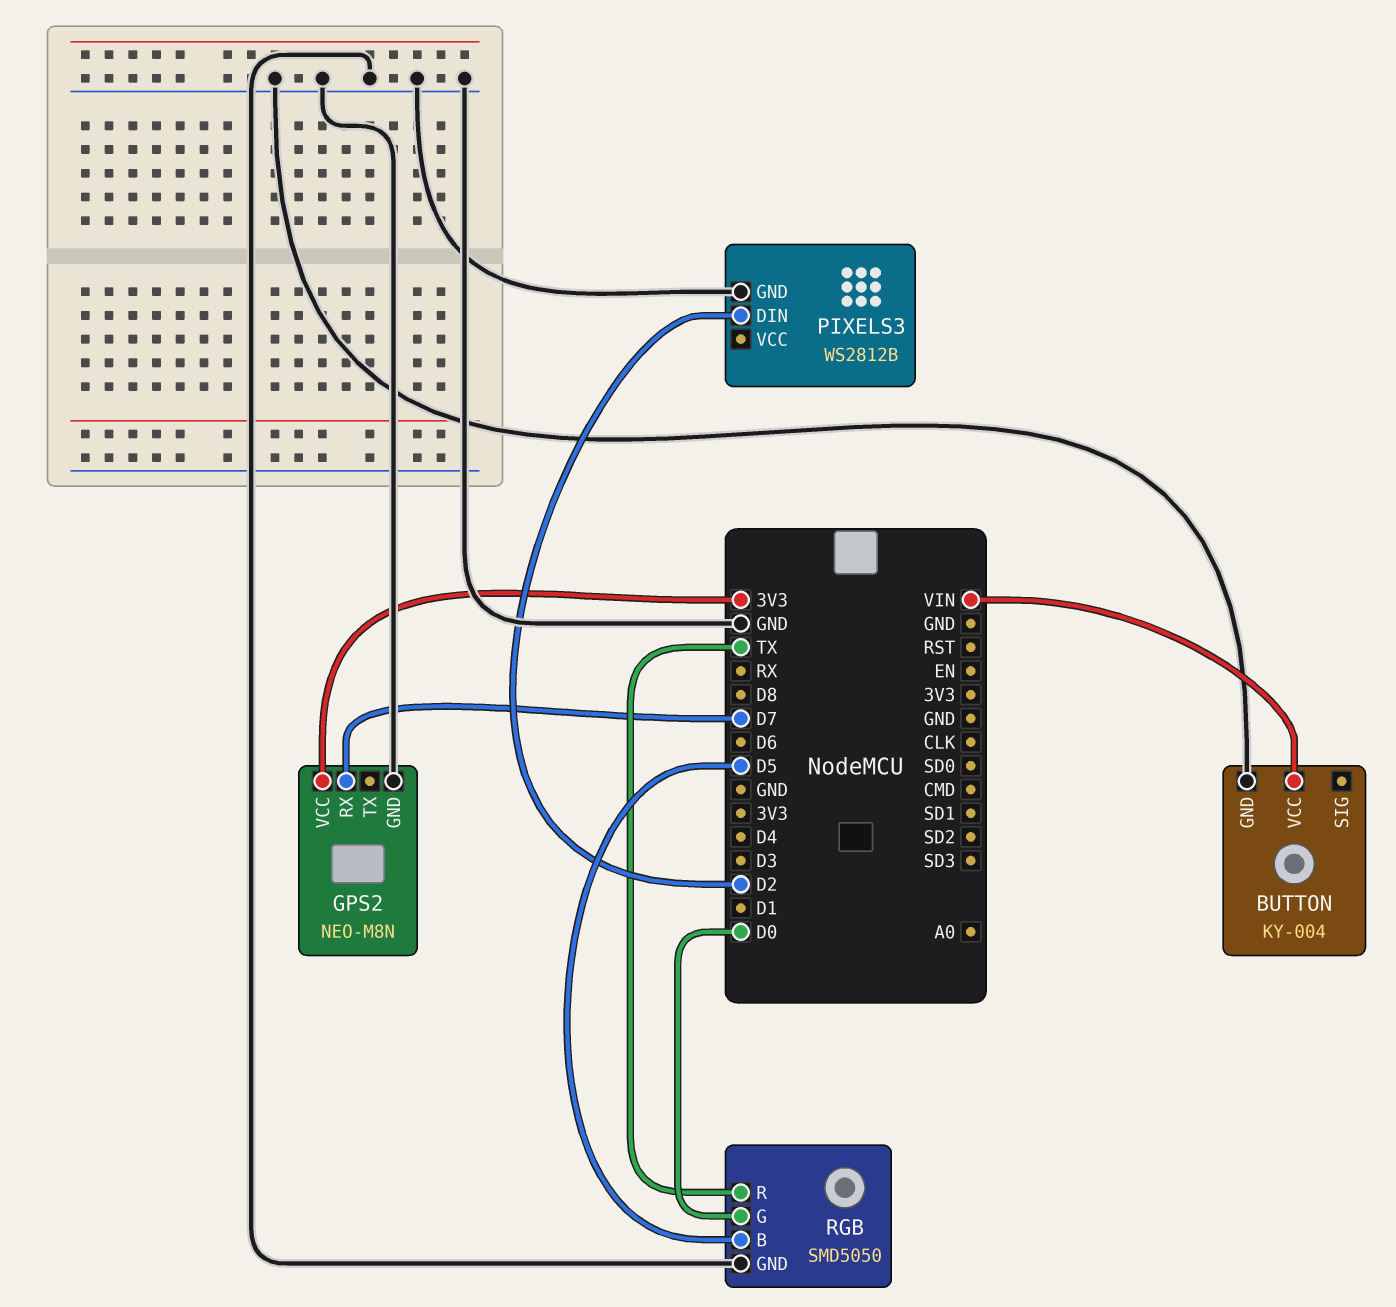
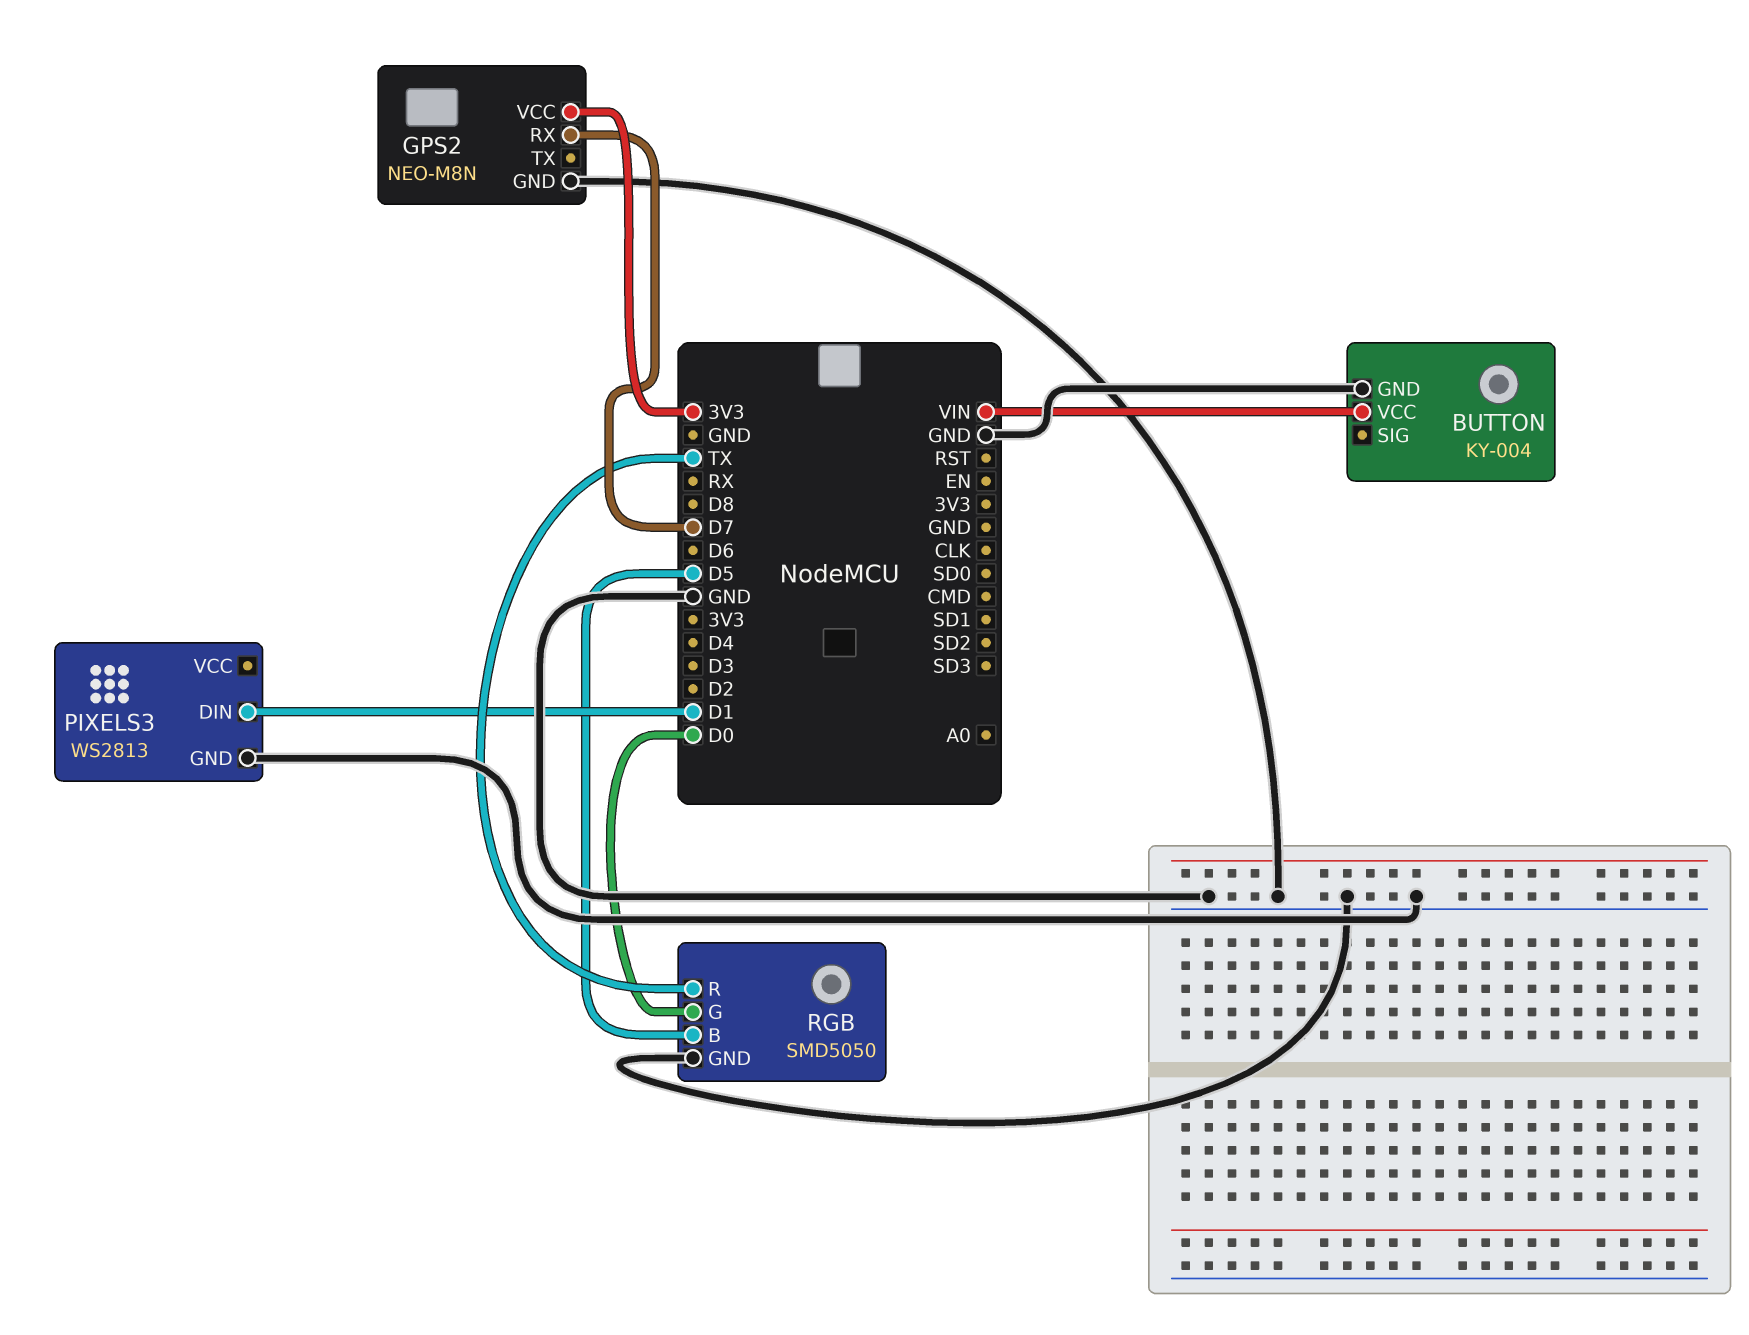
PIXELS3: WS2812B -> WS2813
PIXELS3 pin DIN: D2 -> D1

